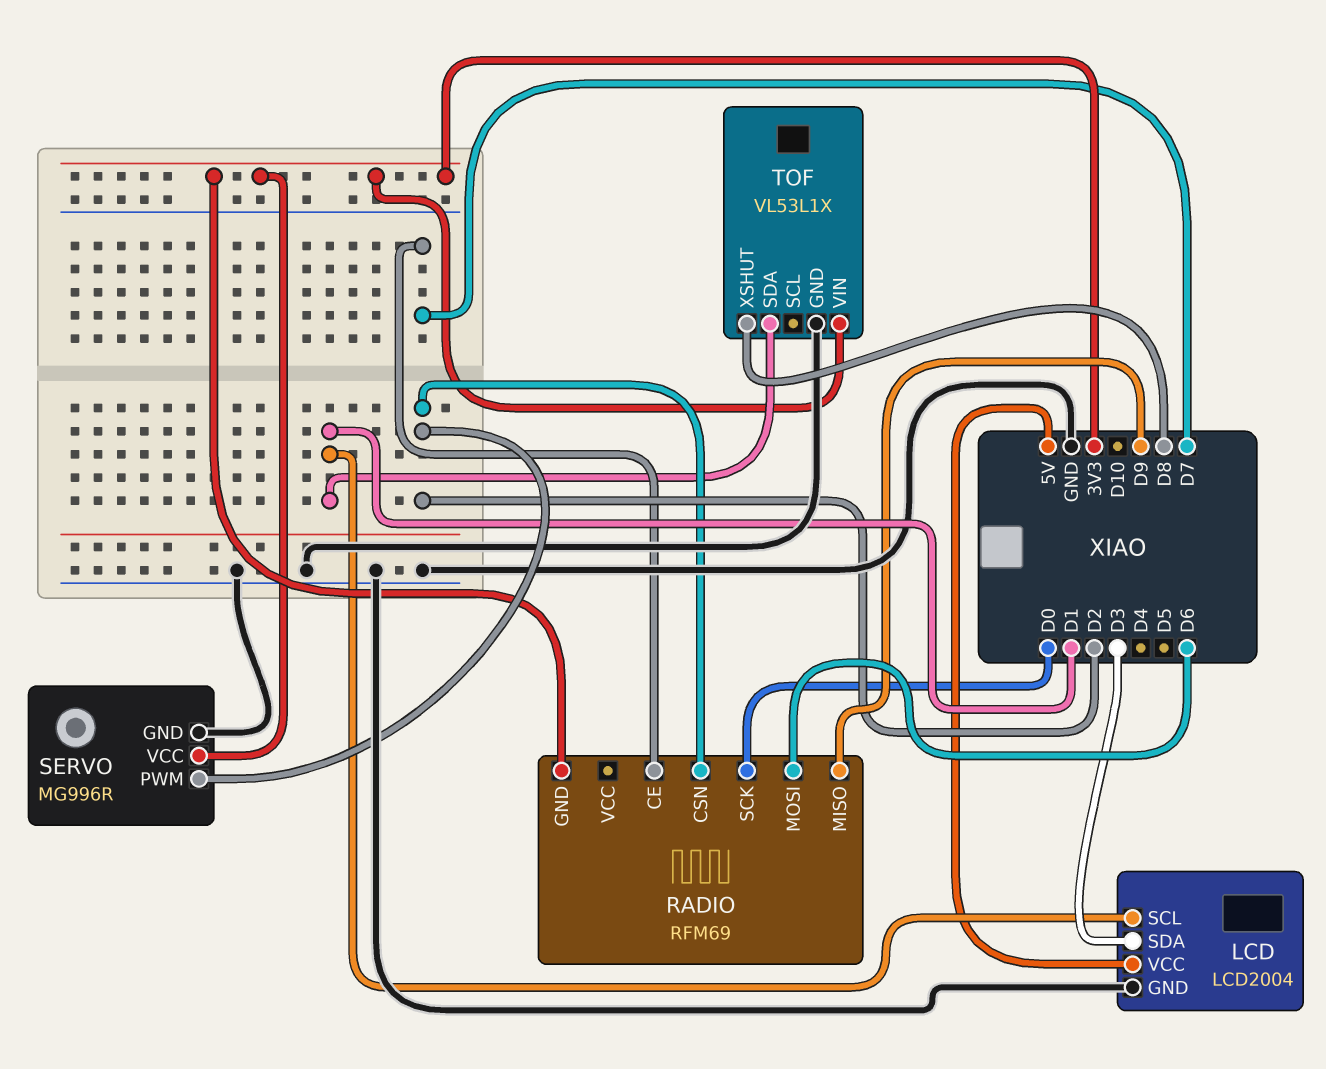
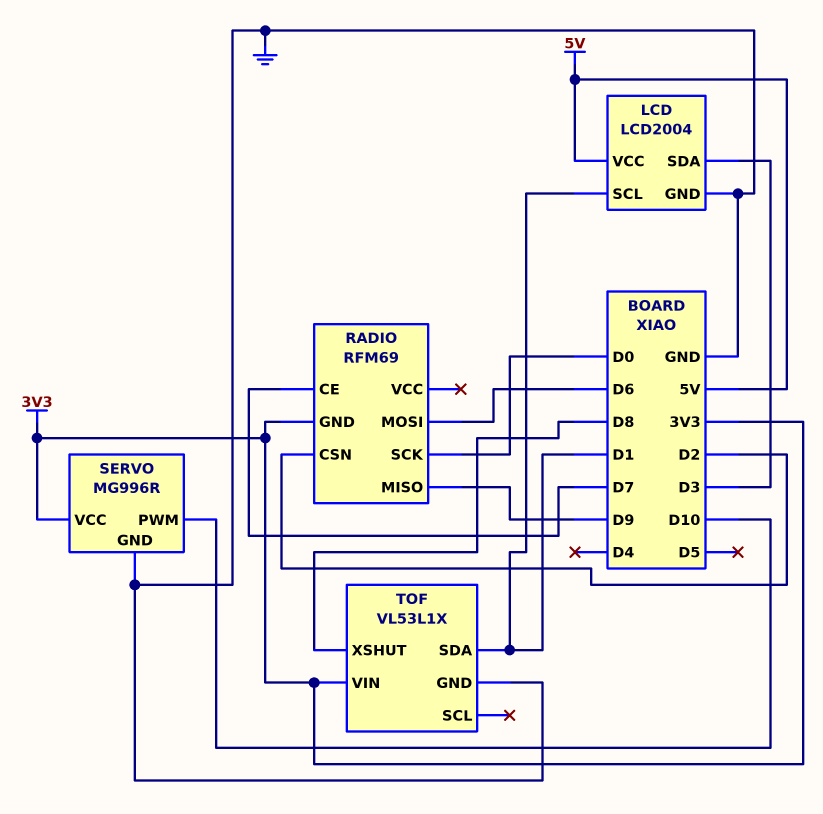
SERVO pin PWM: D2 -> D10

